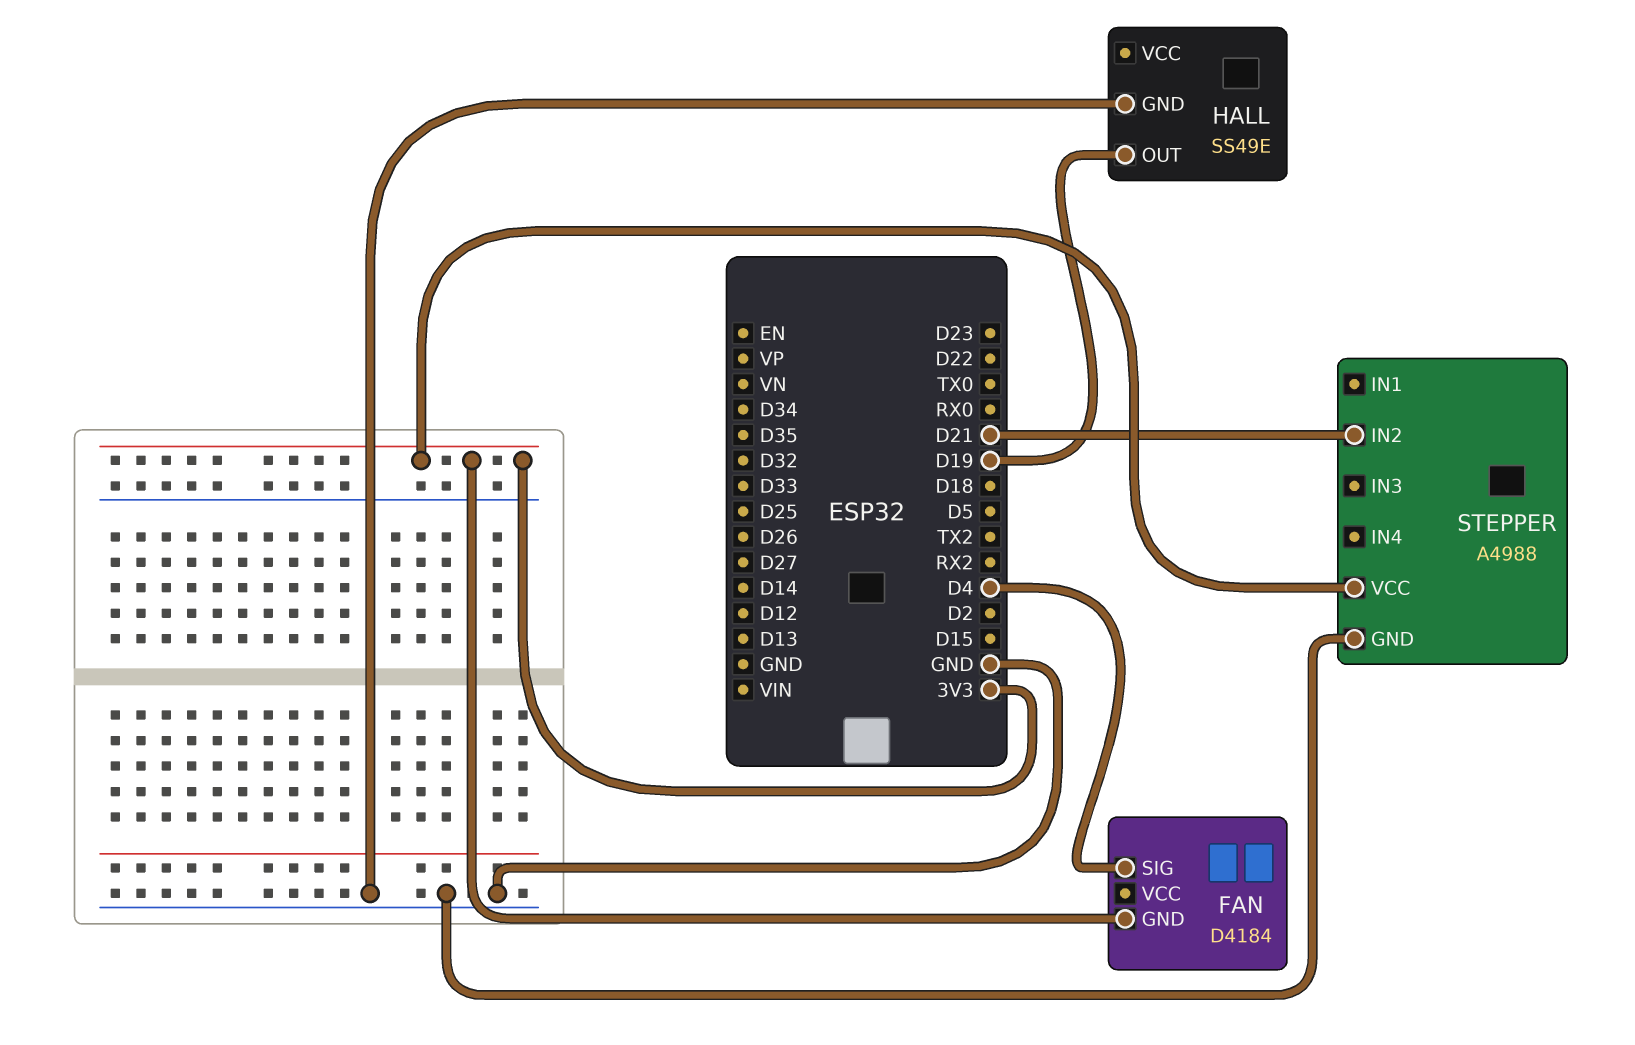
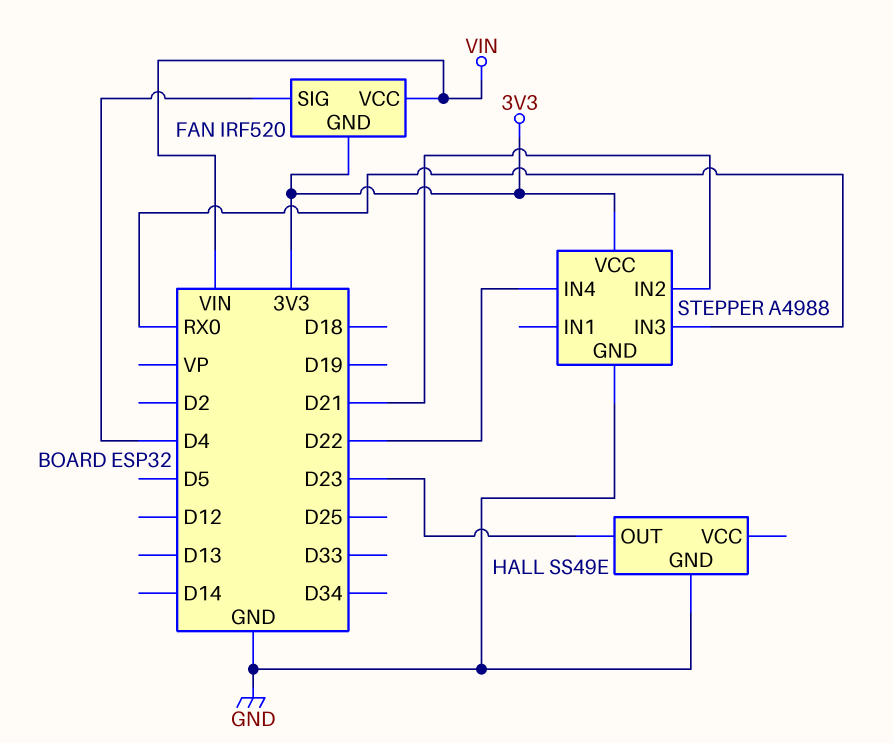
FAN: D4184 -> IRF520
FAN pin VCC: none -> VIN
HALL pin OUT: D19 -> D23
STEPPER pin IN3: none -> RX0
STEPPER pin IN4: none -> D22

